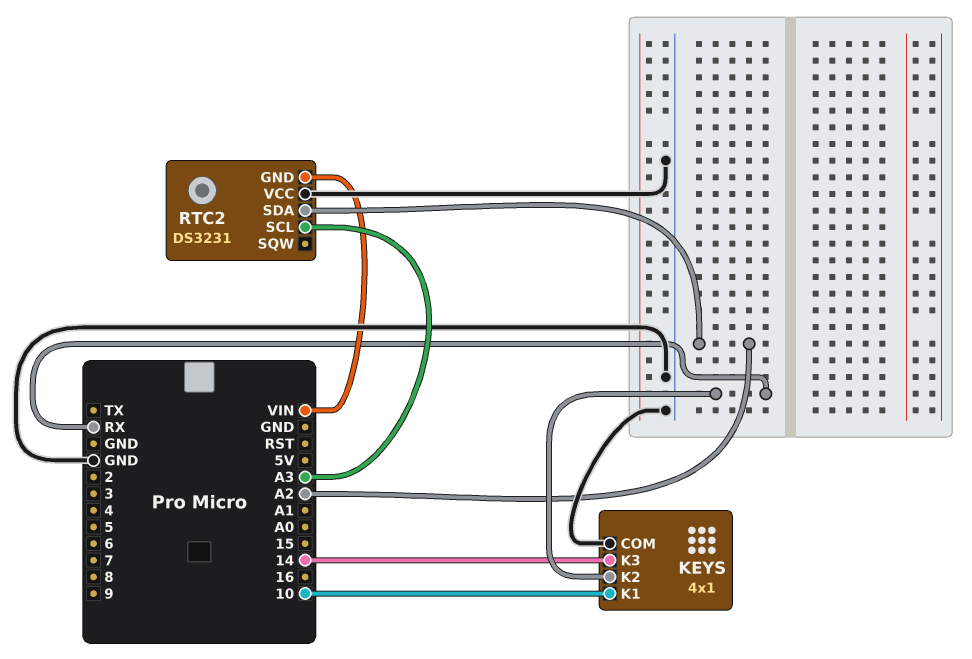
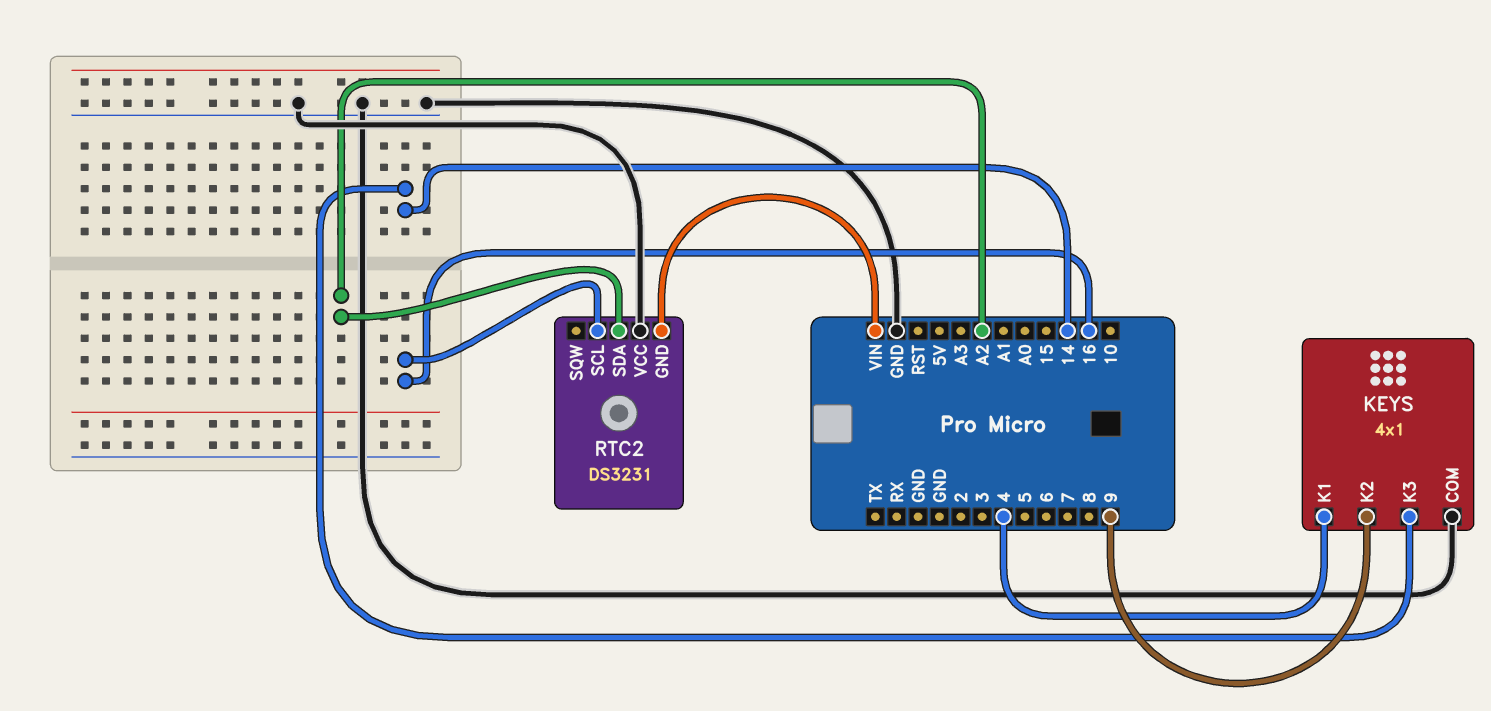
KEYS pin K1: 10 -> 4
KEYS pin K2: RX -> 9
RTC2 pin SCL: A3 -> 16

